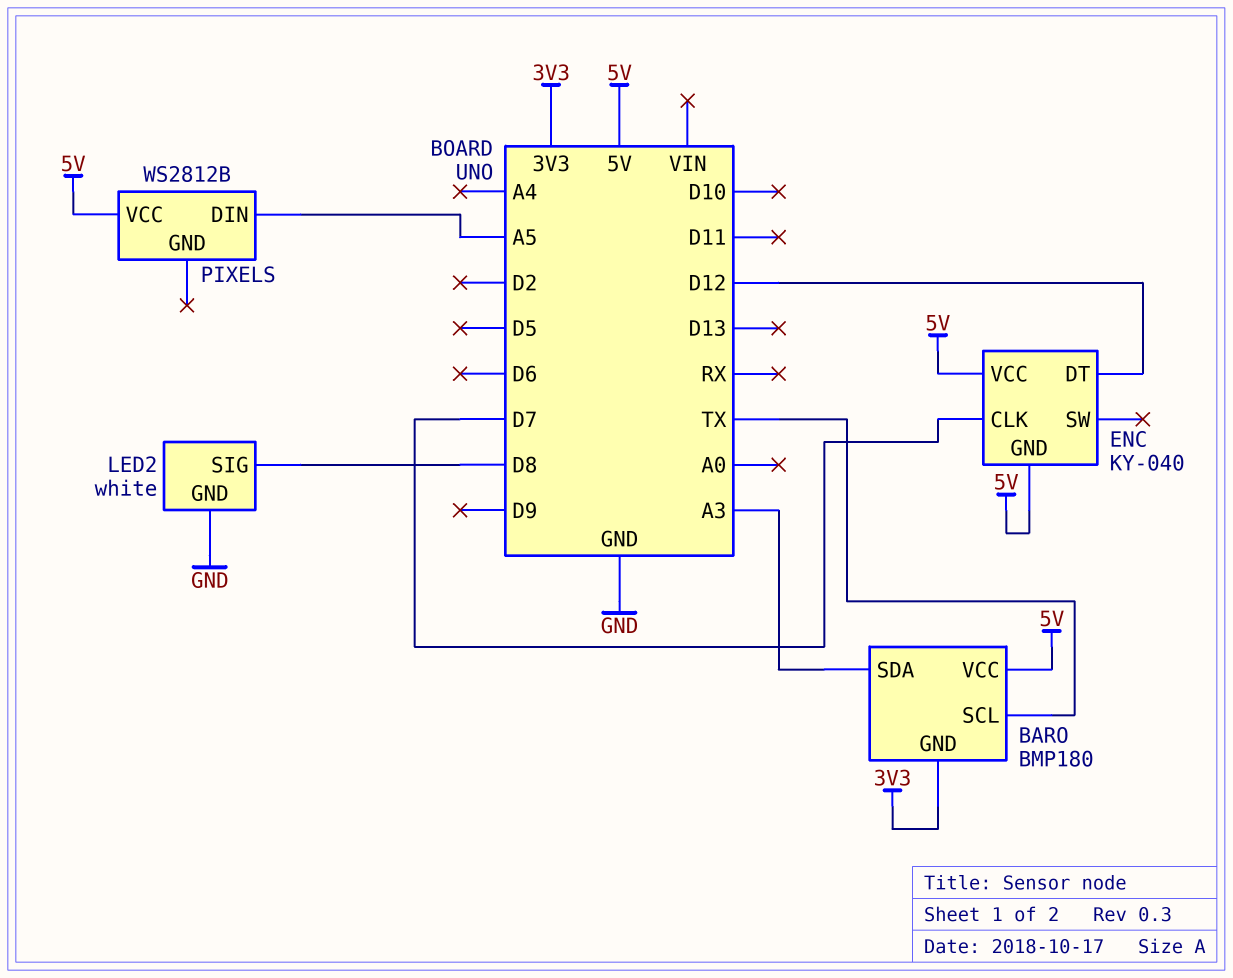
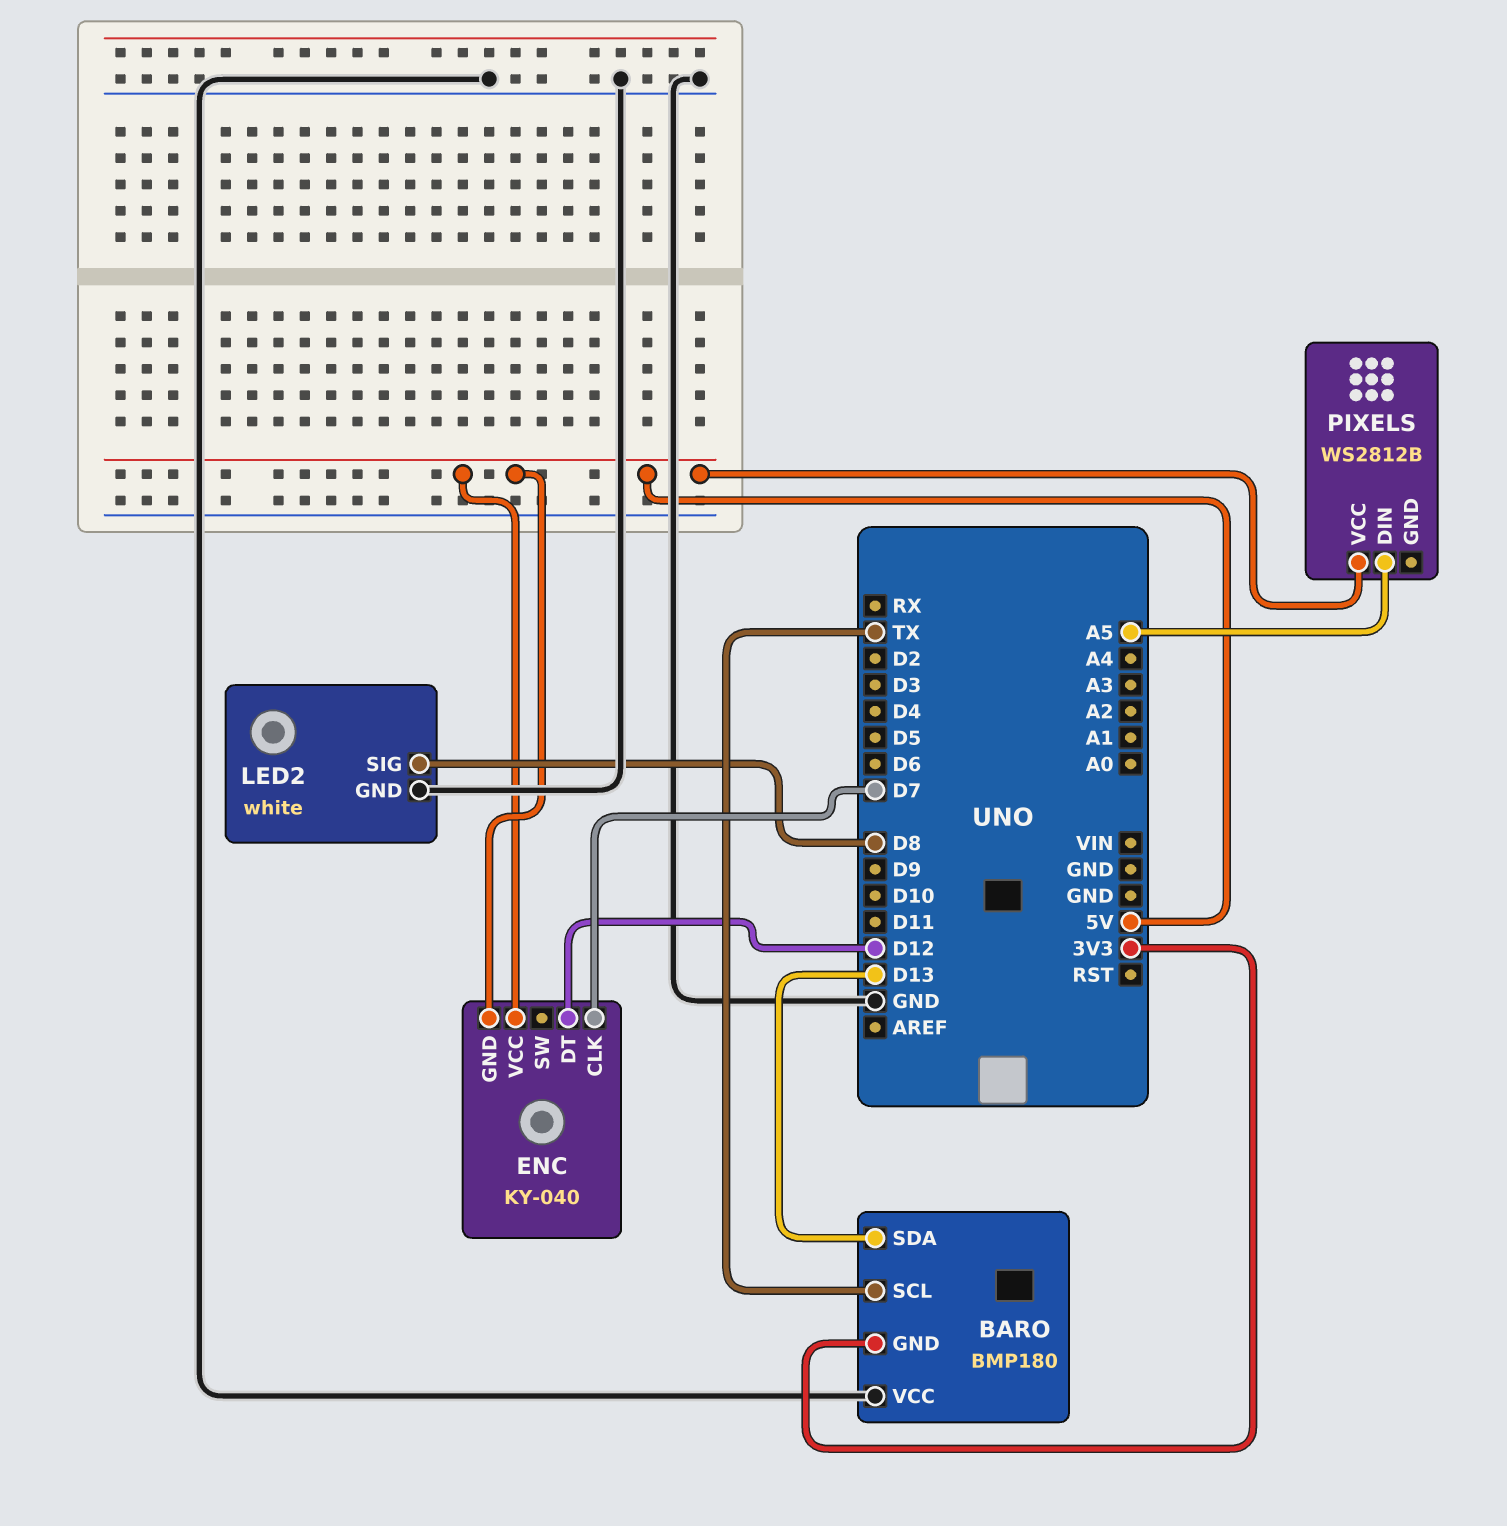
BARO pin SDA: A3 -> D13
BARO pin VCC: 5V -> GND

